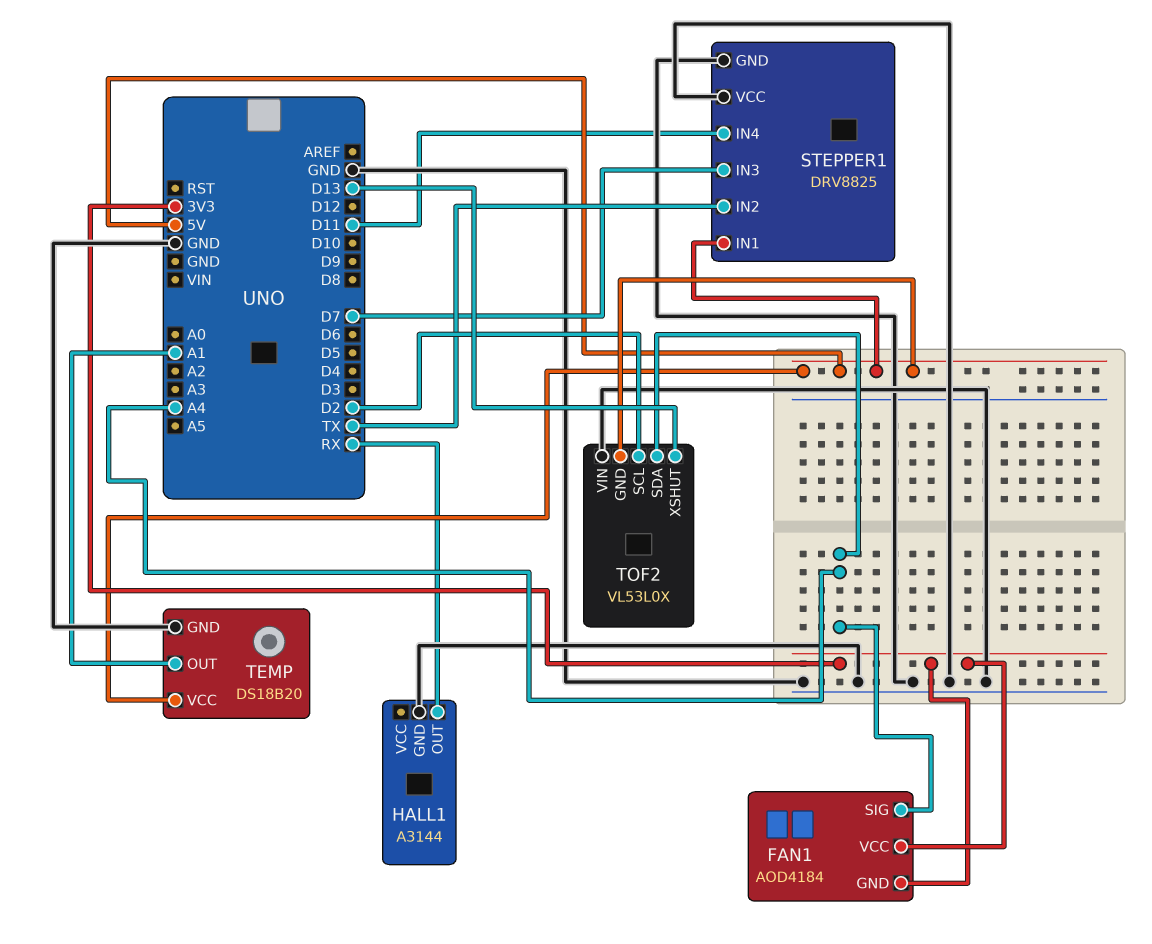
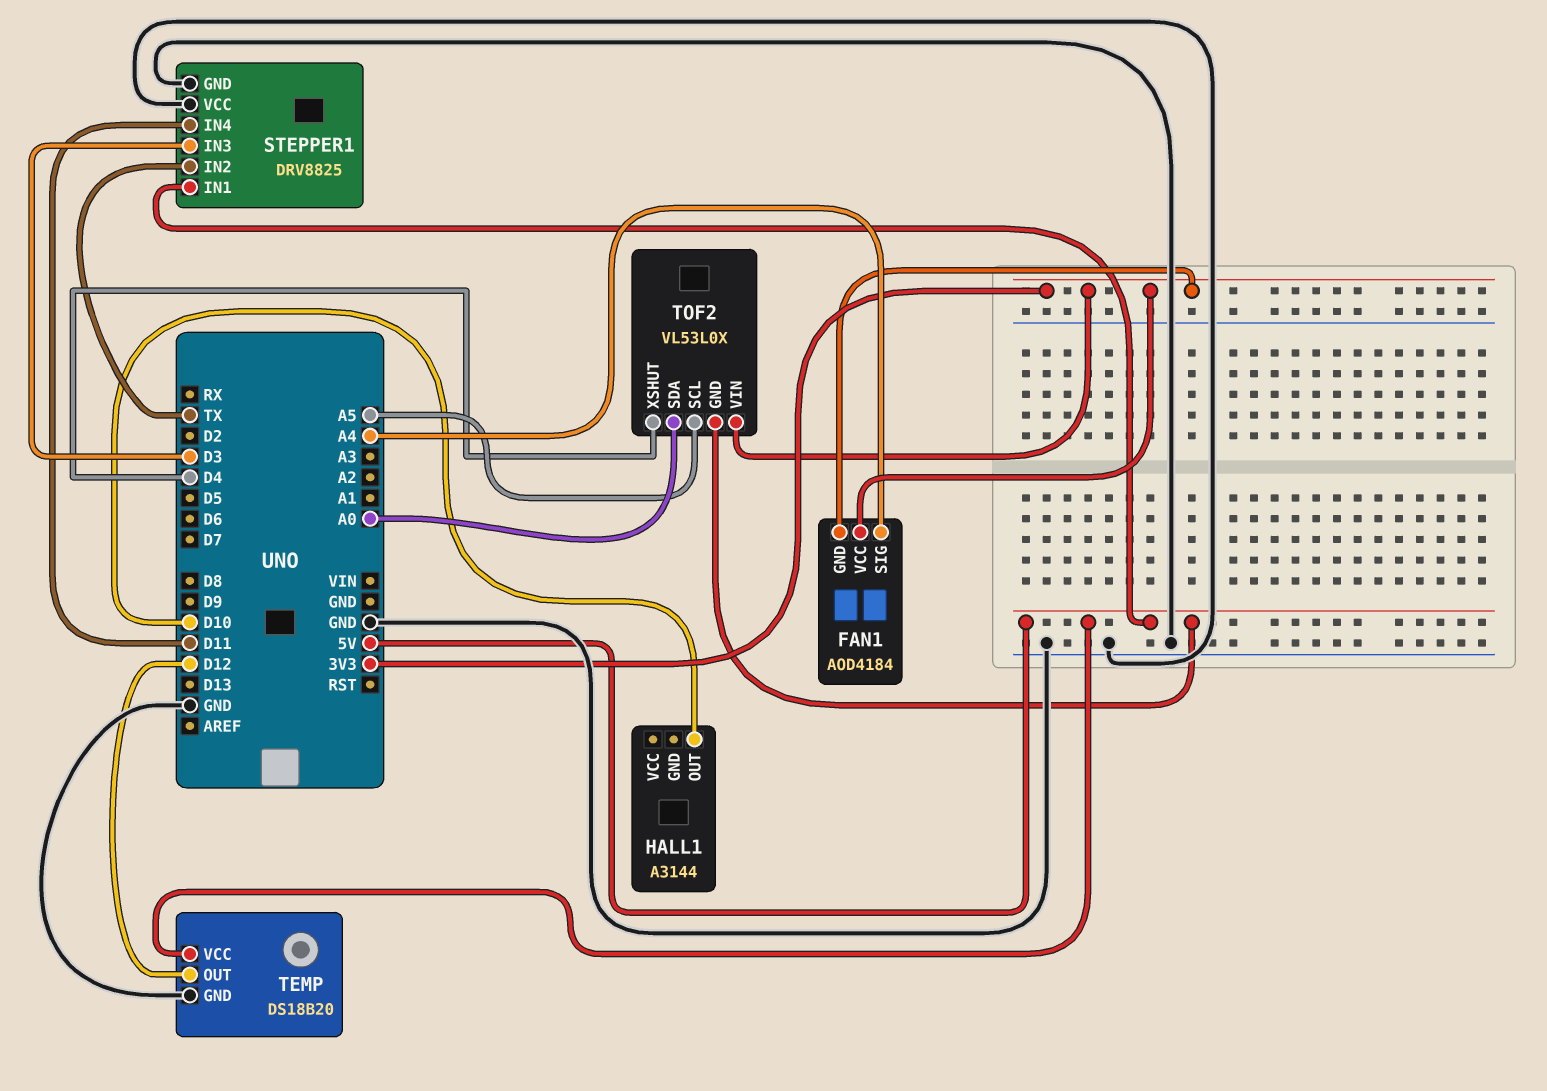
HALL1 pin GND: GND -> none
HALL1 pin OUT: RX -> D10
STEPPER1 pin IN3: D7 -> D3
TEMP pin OUT: A1 -> D12
TOF2 pin SCL: D2 -> A5
TOF2 pin SDA: A4 -> A0
TOF2 pin VIN: GND -> 3V3
TOF2 pin XSHUT: D13 -> D4

